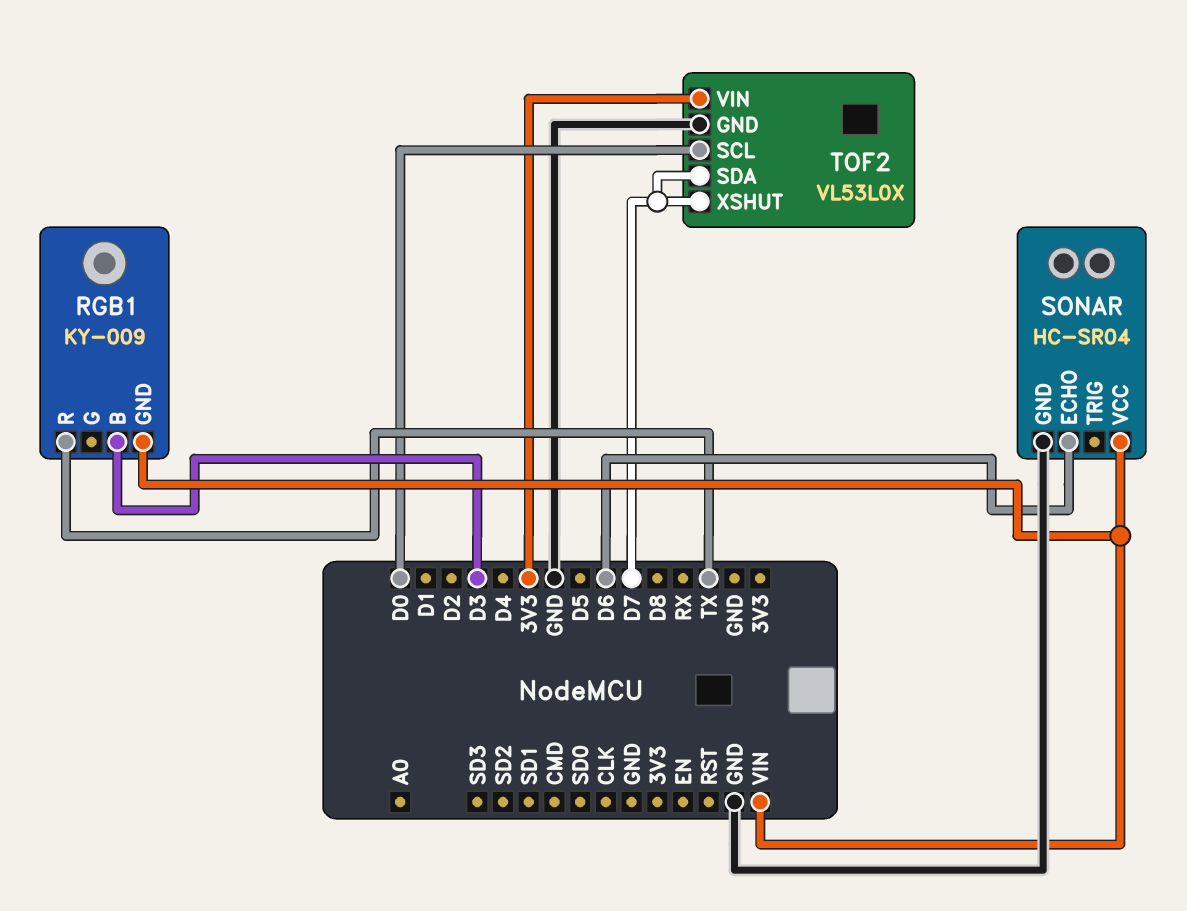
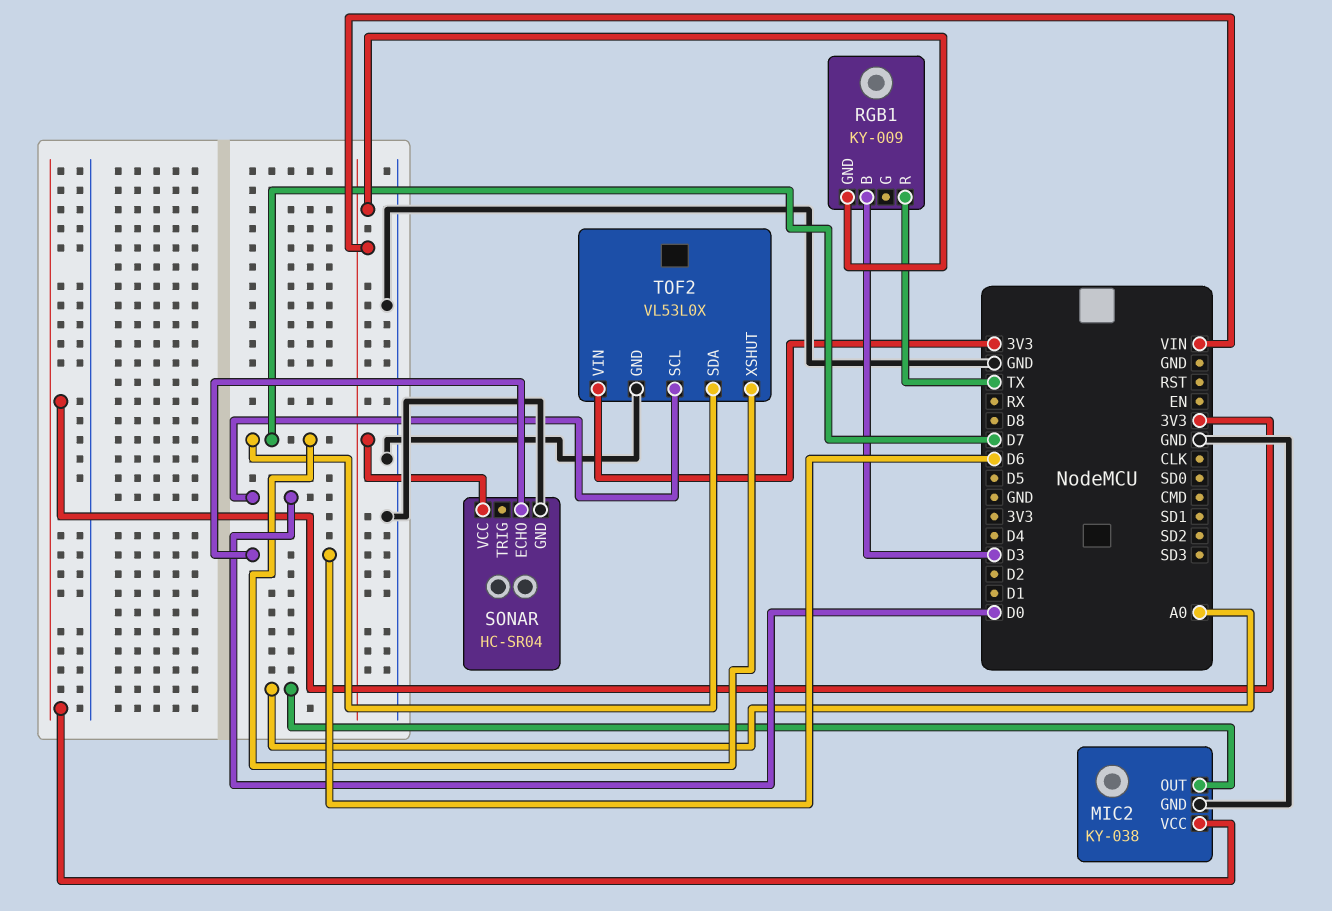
MIC2: none -> KY-038
MIC2 pin GND: none -> GND
MIC2 pin OUT: none -> A0
MIC2 pin VCC: none -> 3V3

